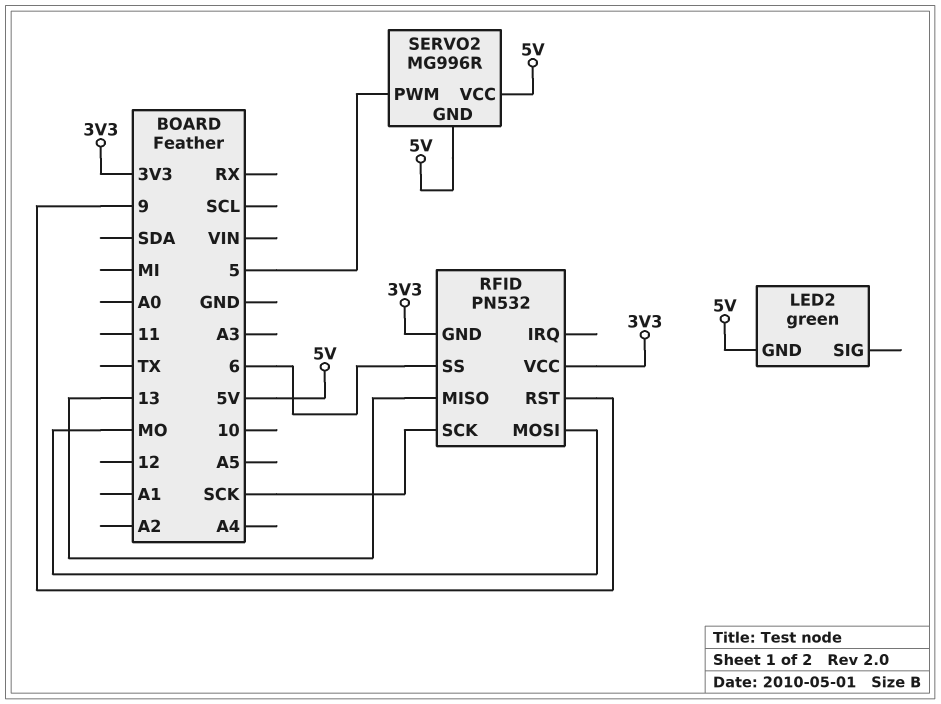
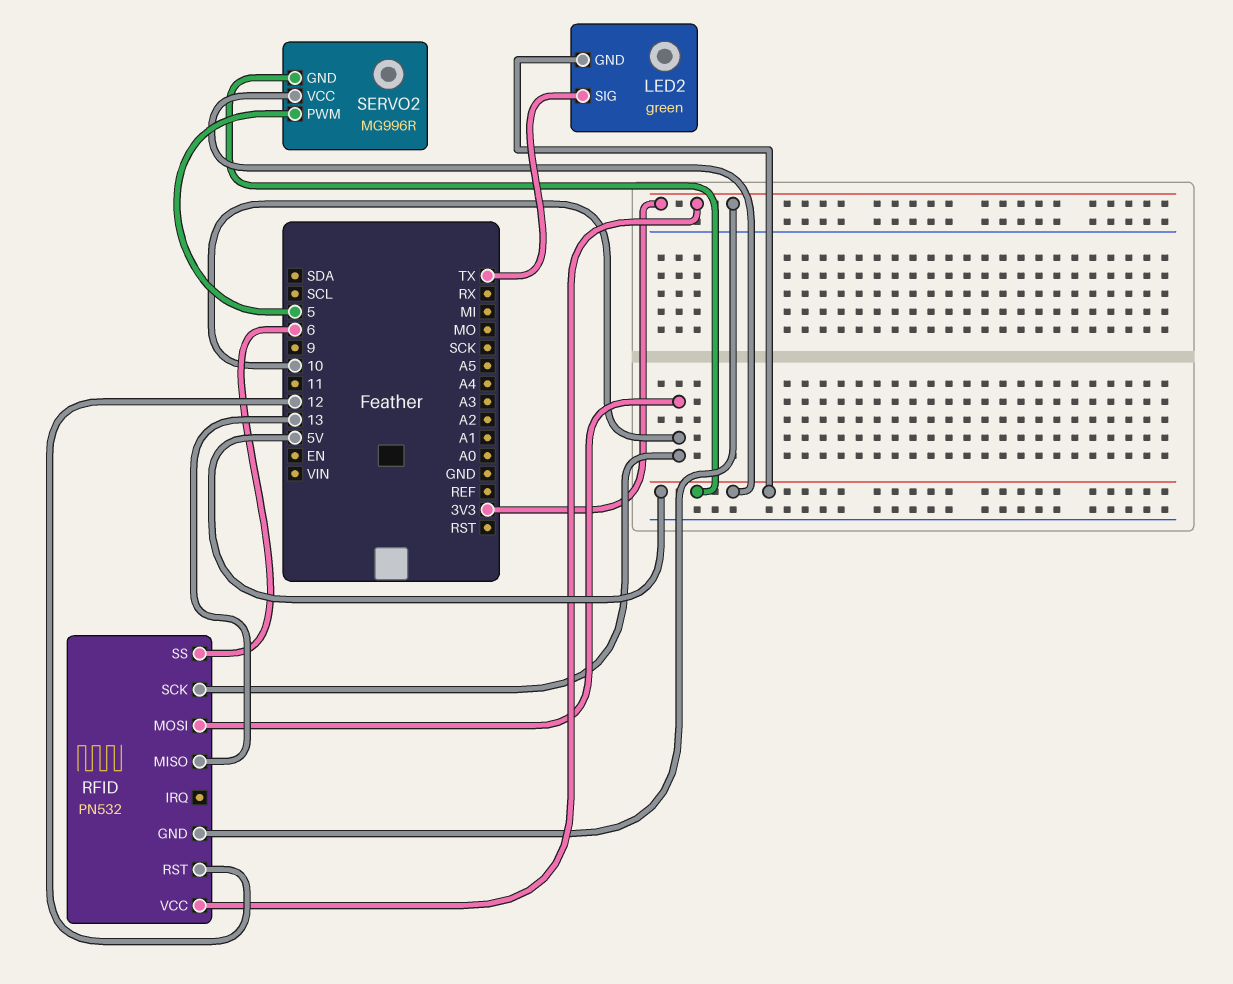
LED2 pin SIG: none -> TX
RFID pin MOSI: MO -> 10
RFID pin RST: 9 -> 12
RFID pin SCK: SCK -> 10

